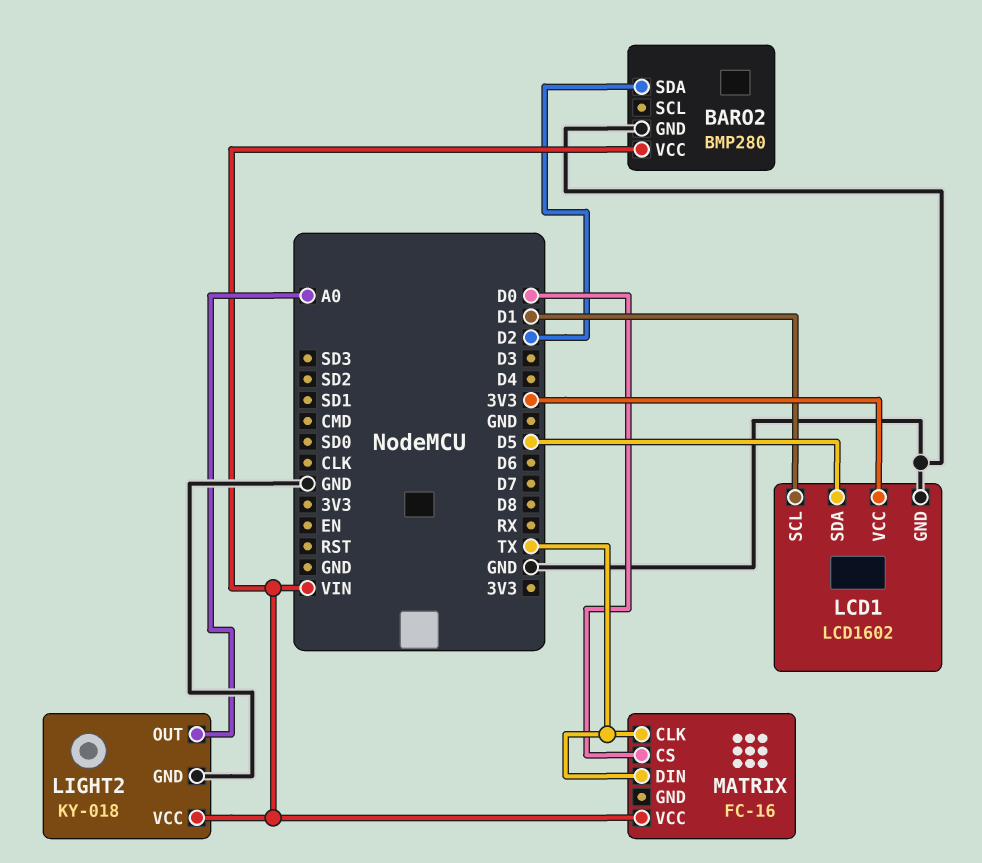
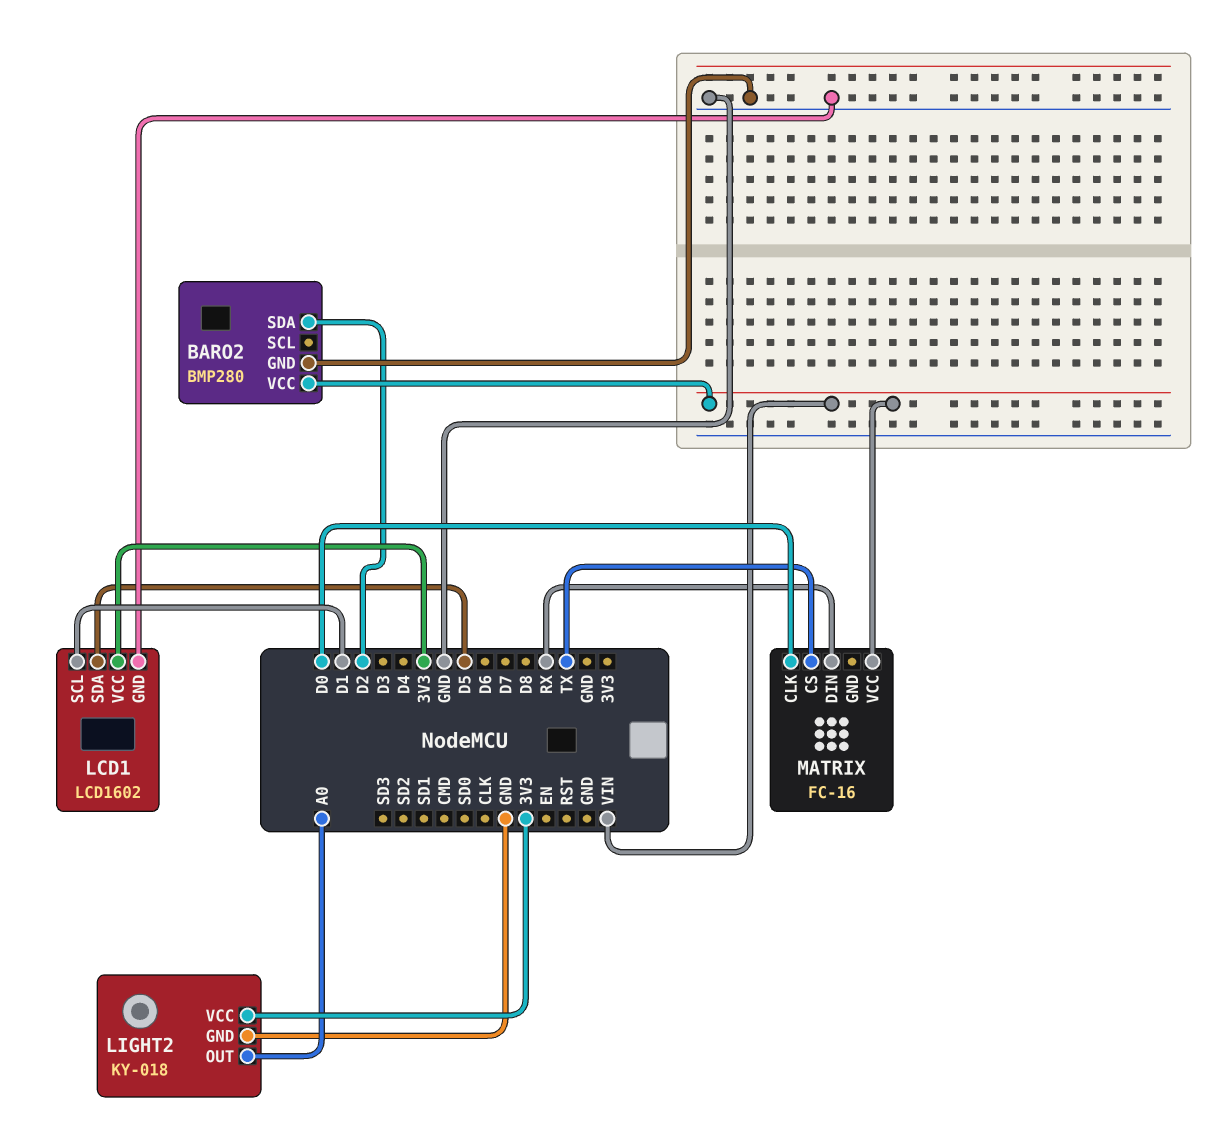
LIGHT2 pin VCC: VIN -> 3V3
MATRIX pin CLK: TX -> D0
MATRIX pin CS: D0 -> TX
MATRIX pin DIN: TX -> RX

